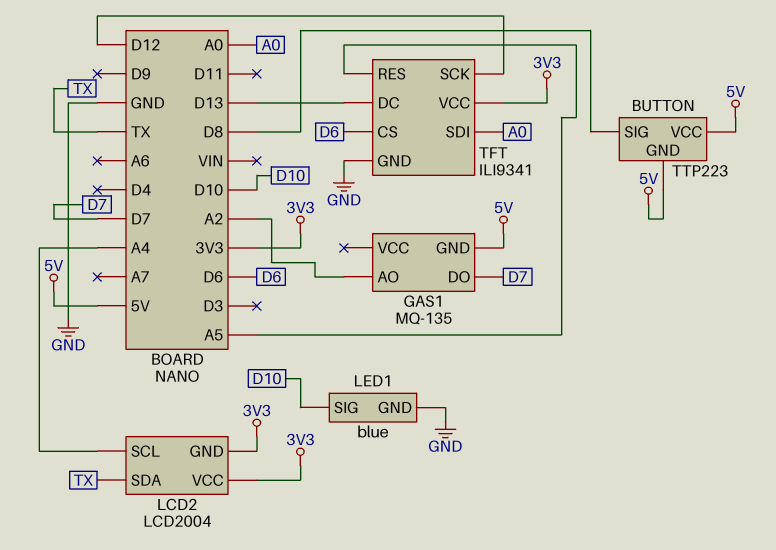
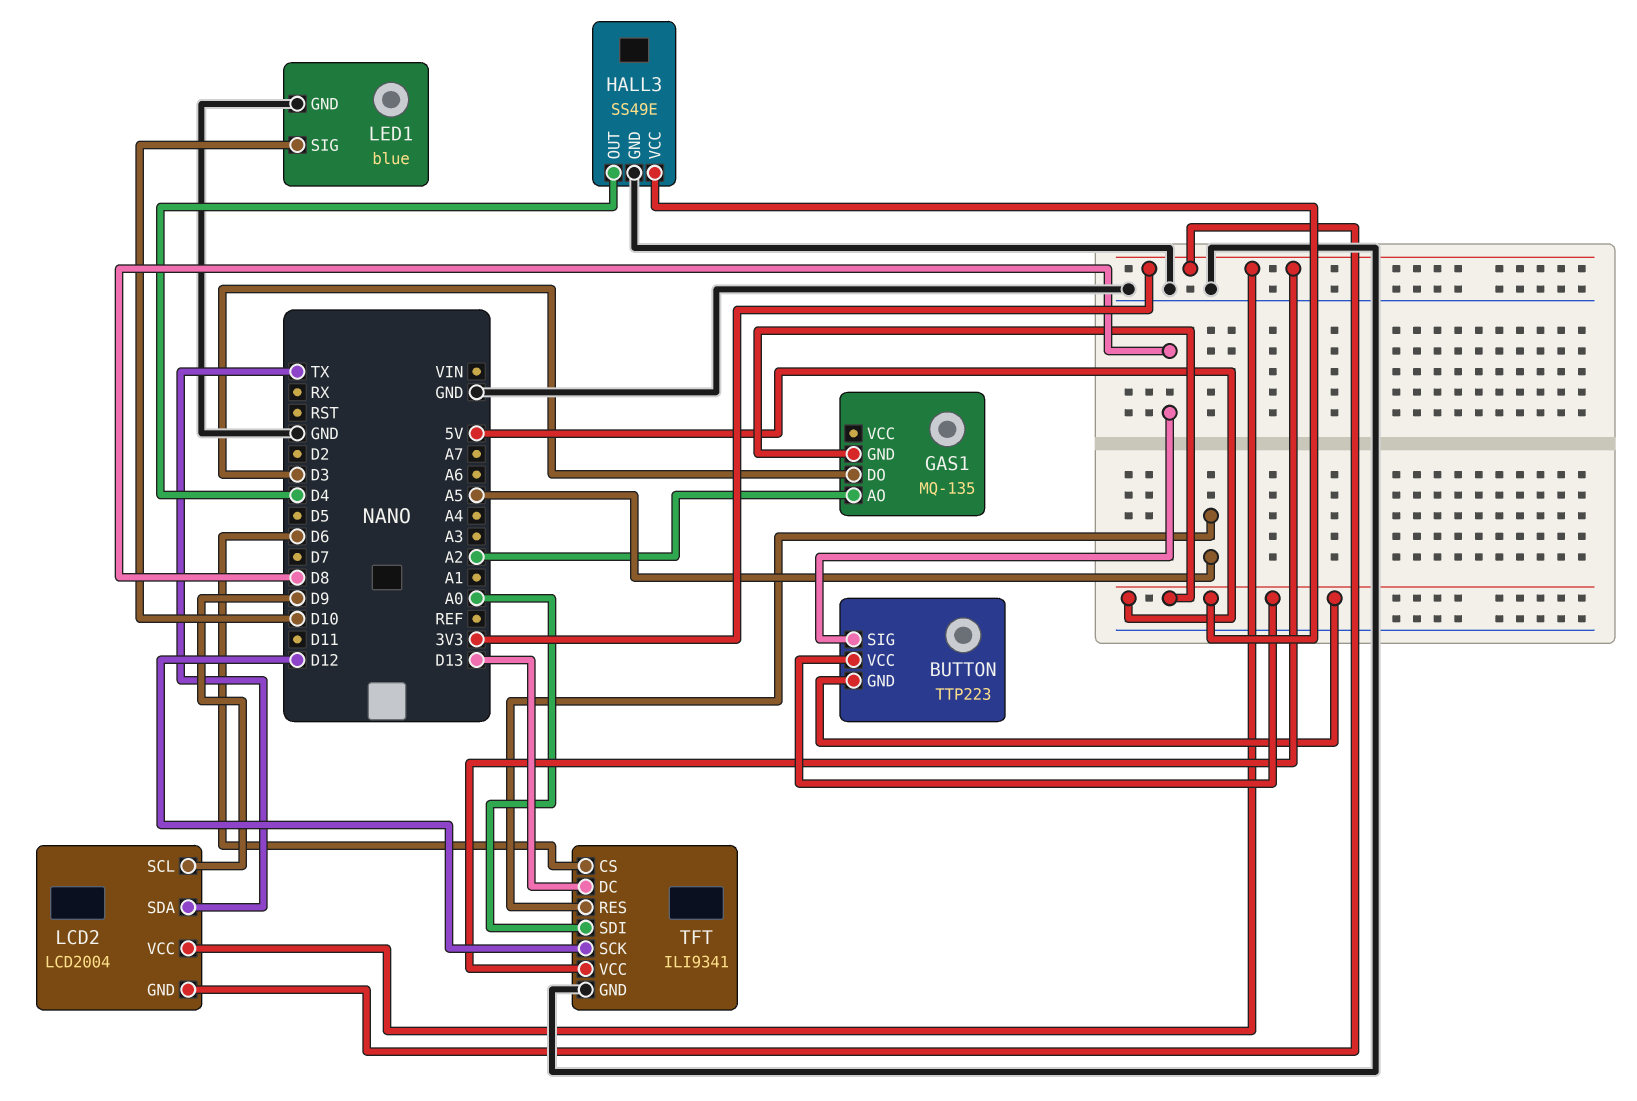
GAS1 pin DO: D7 -> D3
HALL3: none -> SS49E
HALL3 pin GND: none -> GND
HALL3 pin OUT: none -> D4
HALL3 pin VCC: none -> 5V
LCD2 pin SCL: A4 -> D9

